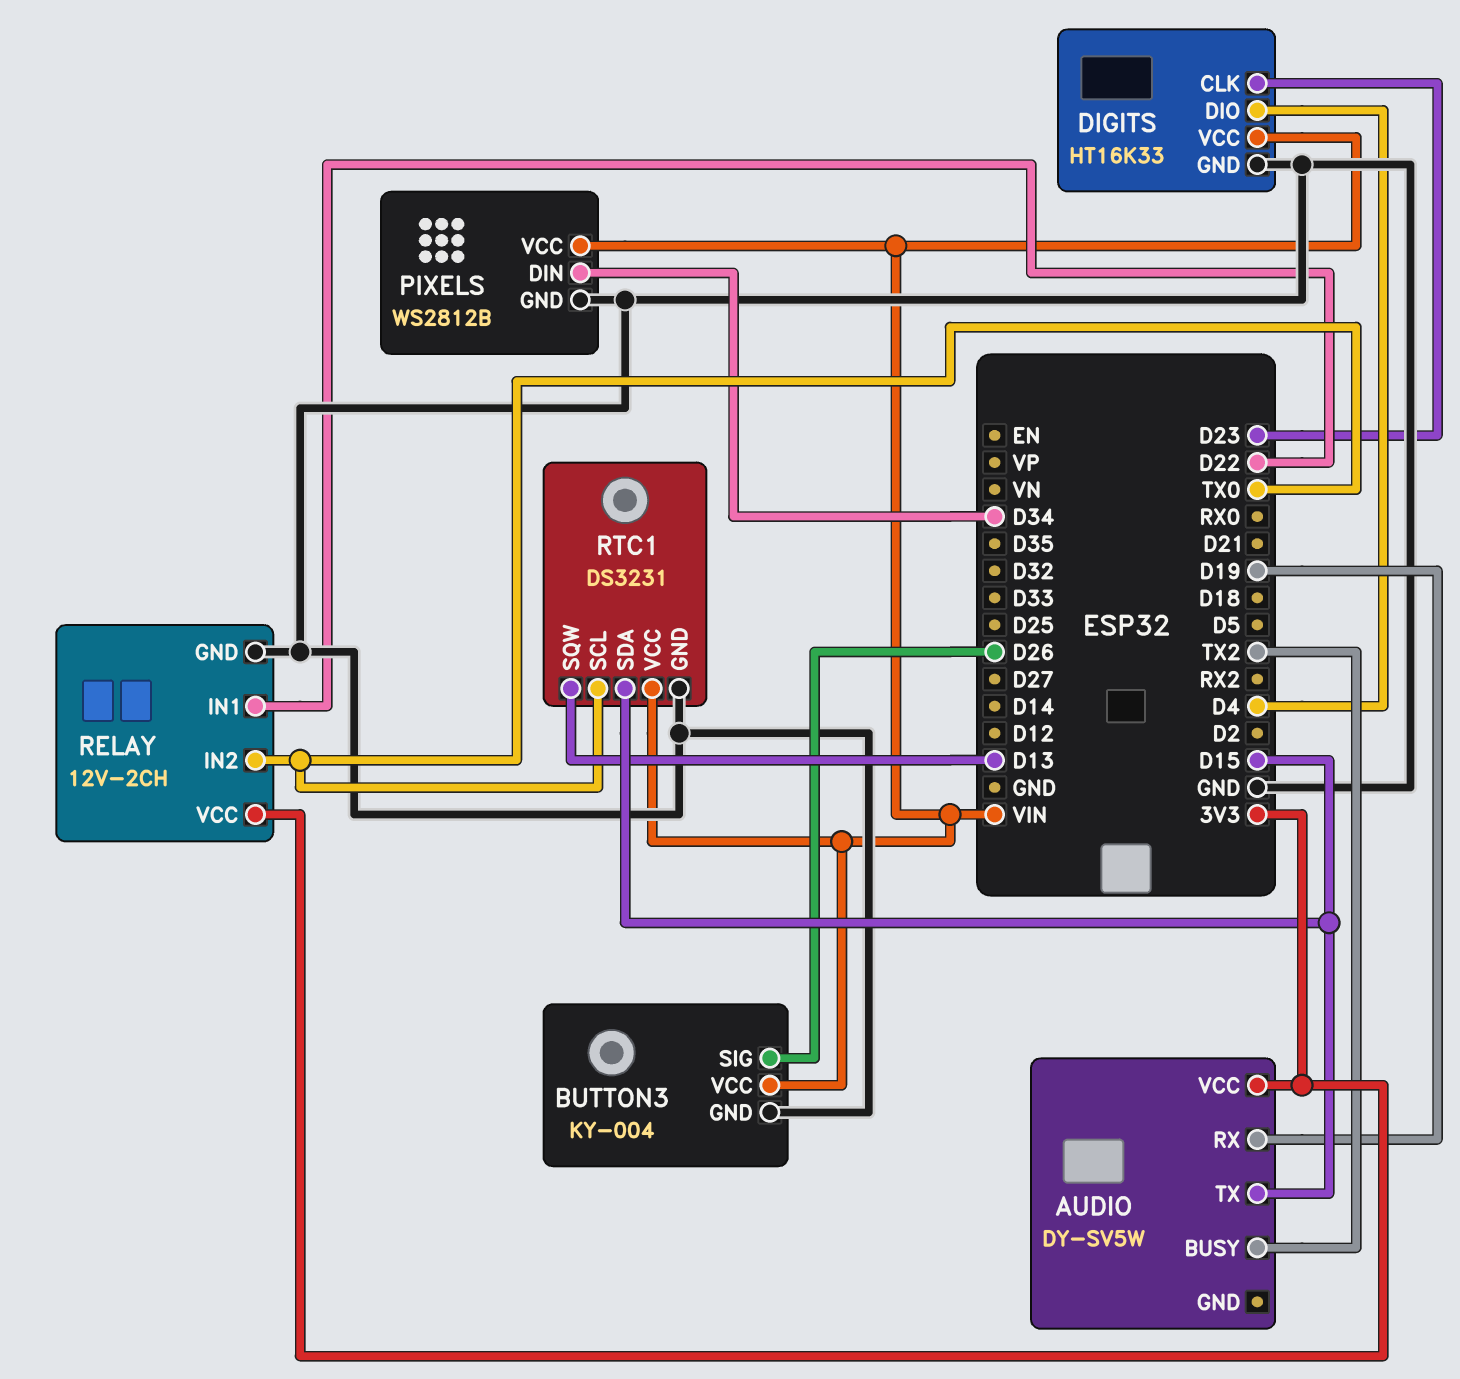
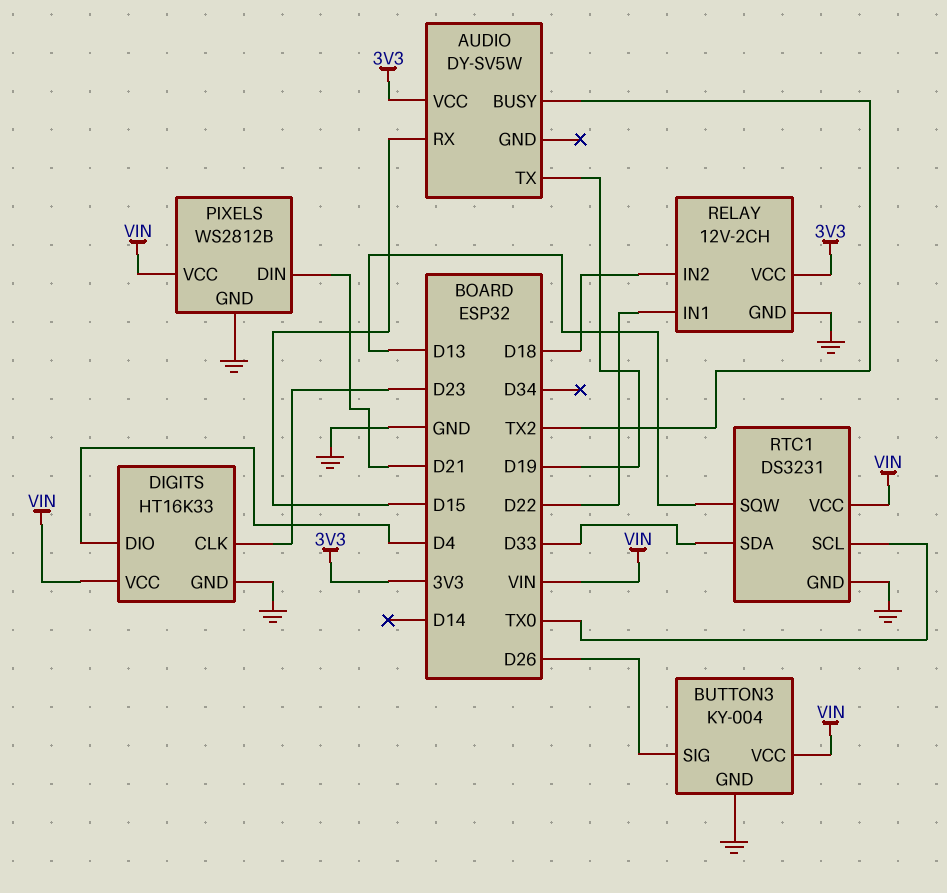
AUDIO pin RX: D19 -> D15
AUDIO pin TX: D15 -> D19
PIXELS pin DIN: D34 -> D21
RELAY pin IN2: TX0 -> D18
RTC1 pin SDA: D15 -> D33

